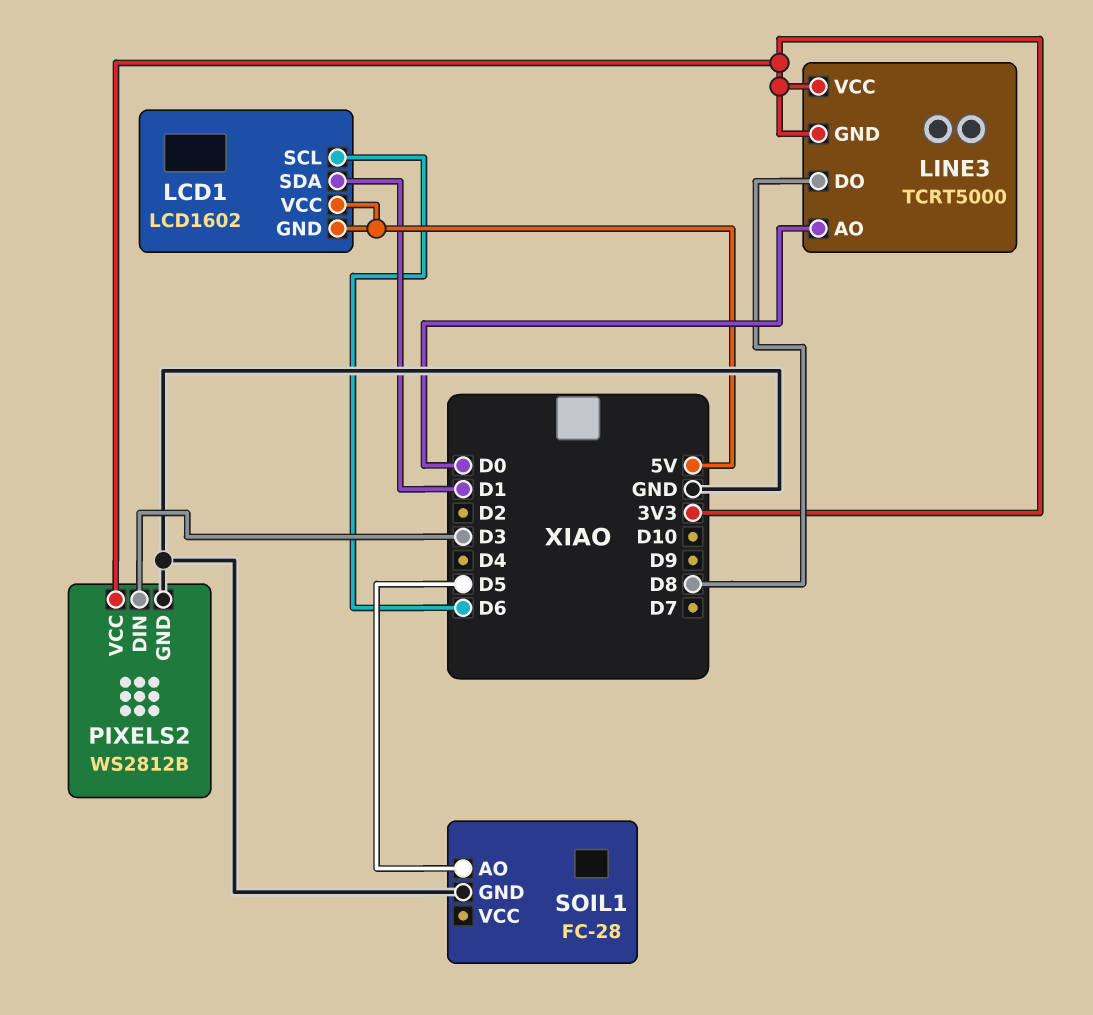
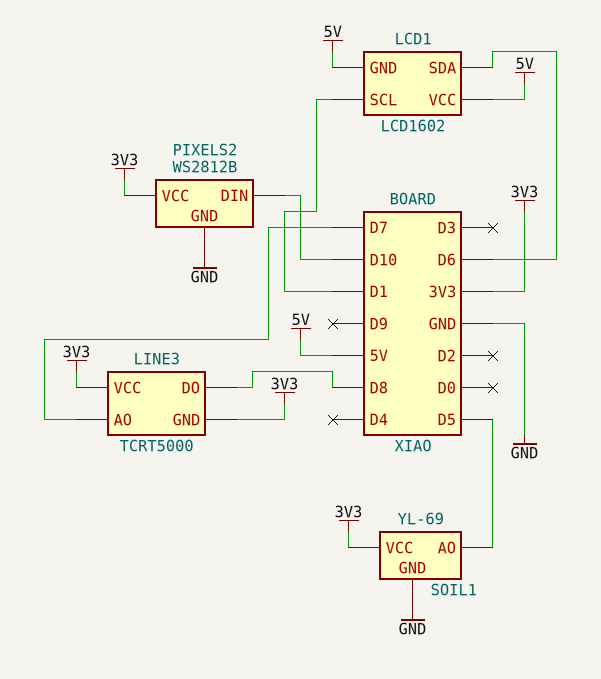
LCD1 pin SCL: D6 -> D1
LCD1 pin SDA: D1 -> D6
LINE3 pin AO: D0 -> D7
PIXELS2 pin DIN: D3 -> D10
SOIL1: FC-28 -> YL-69
SOIL1 pin VCC: none -> 3V3

